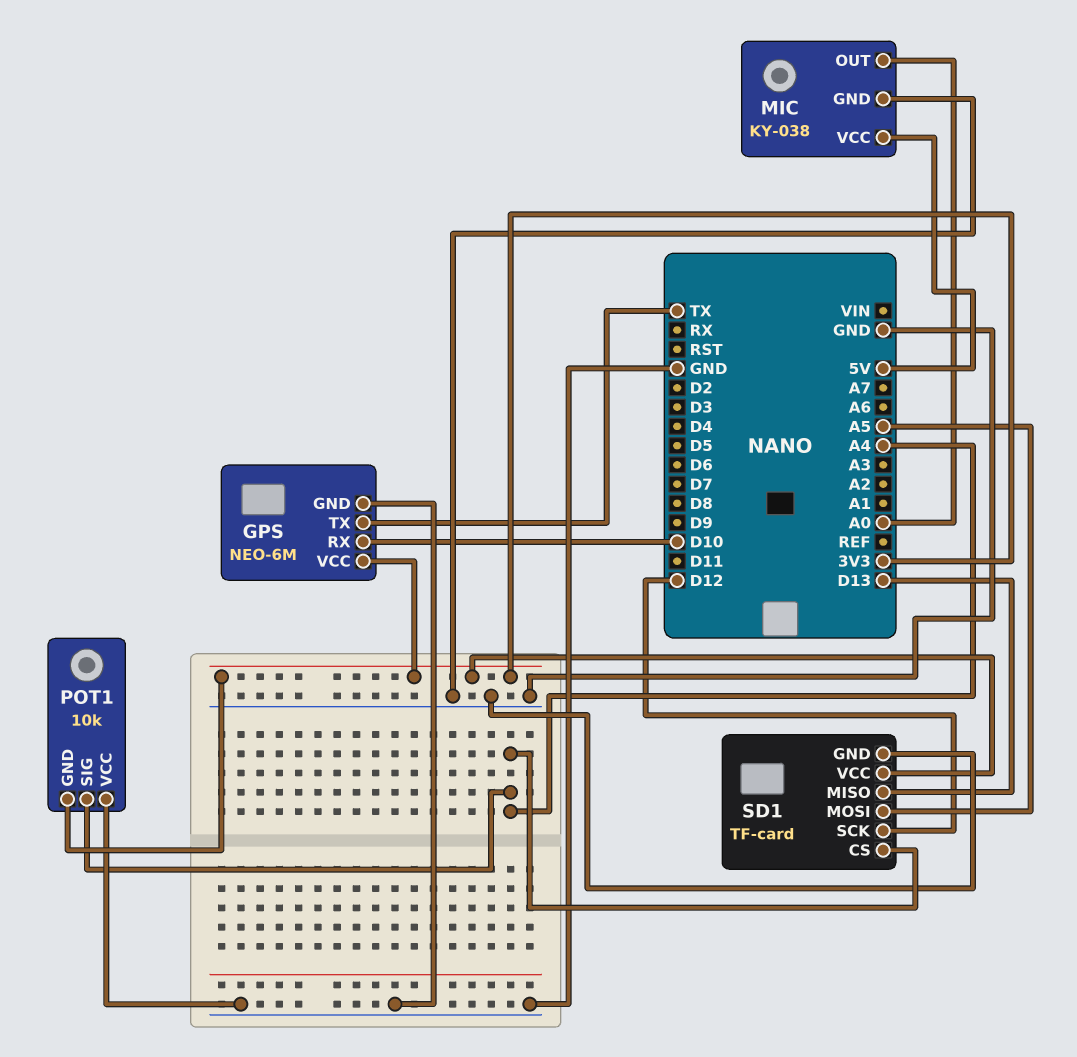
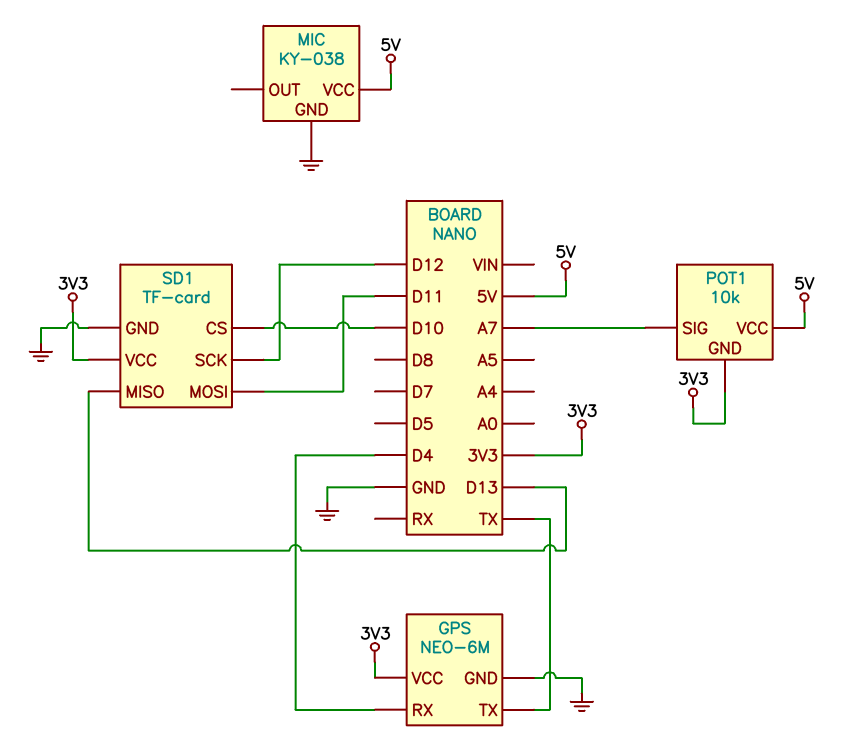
GPS pin RX: D10 -> D4
MIC pin OUT: A0 -> none
POT1 pin SIG: A4 -> A7
POT1 pin VCC: GND -> 5V
SD1 pin CS: A4 -> D10
SD1 pin MOSI: A5 -> D11

